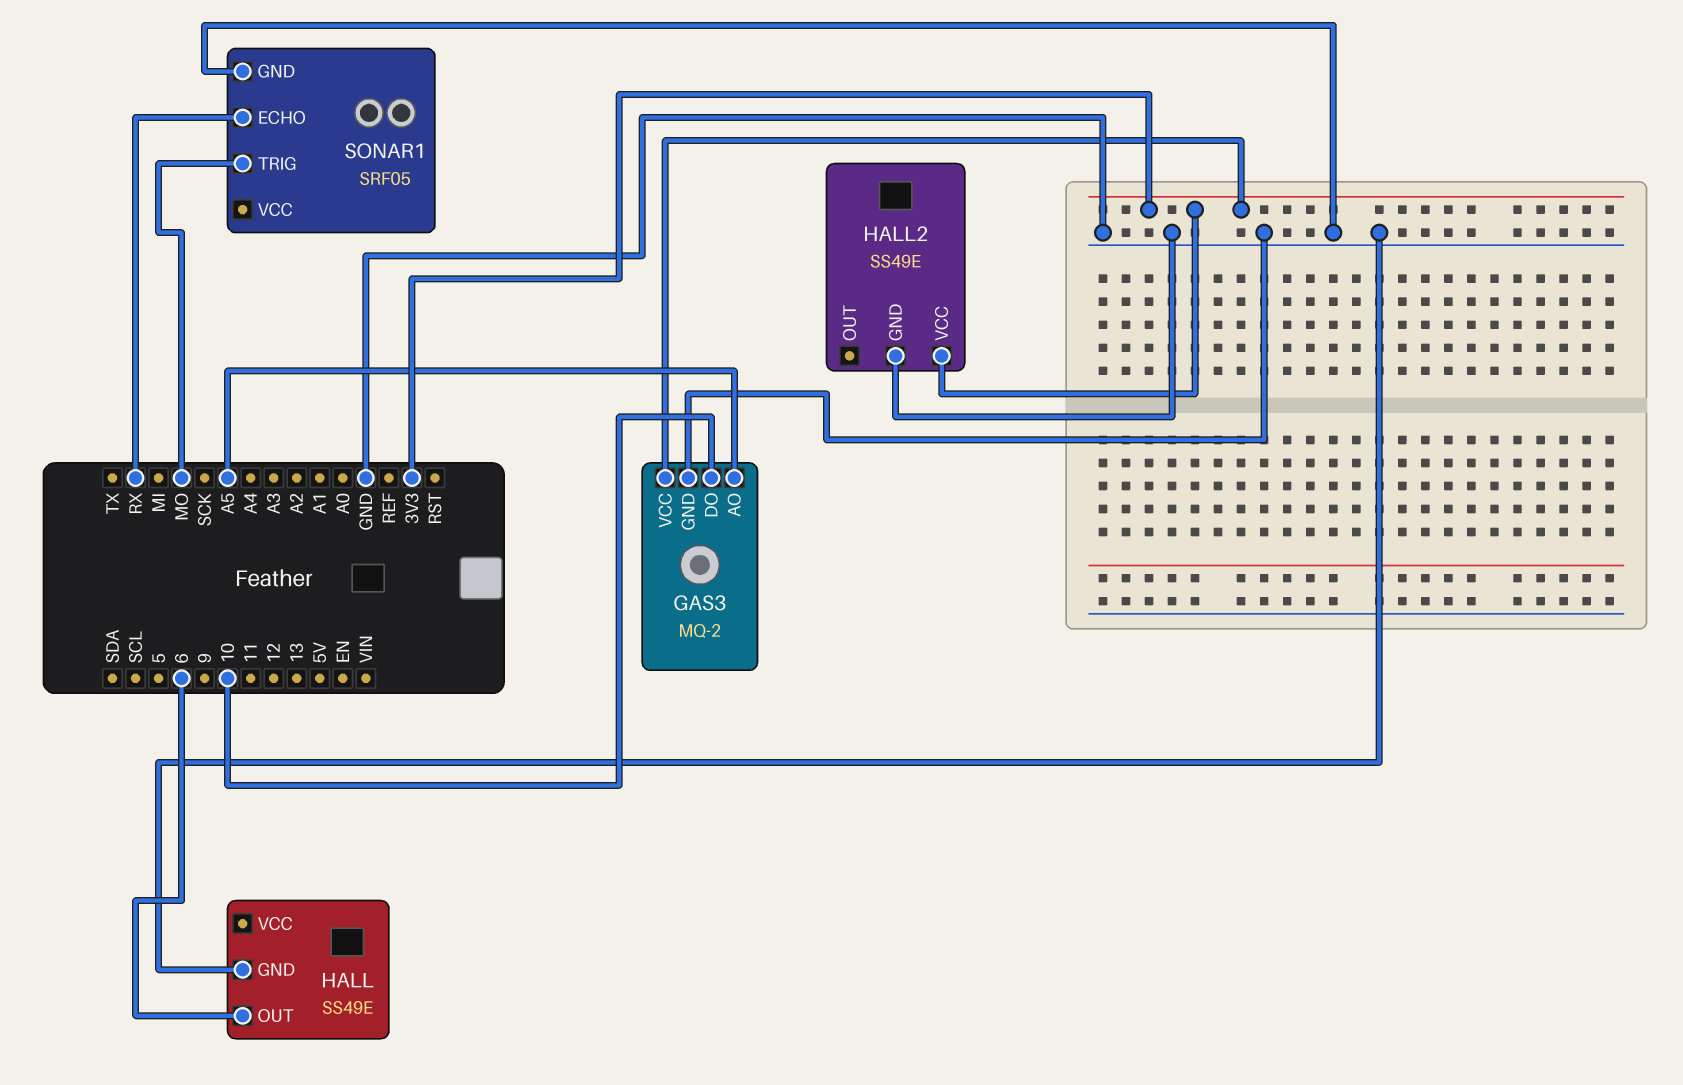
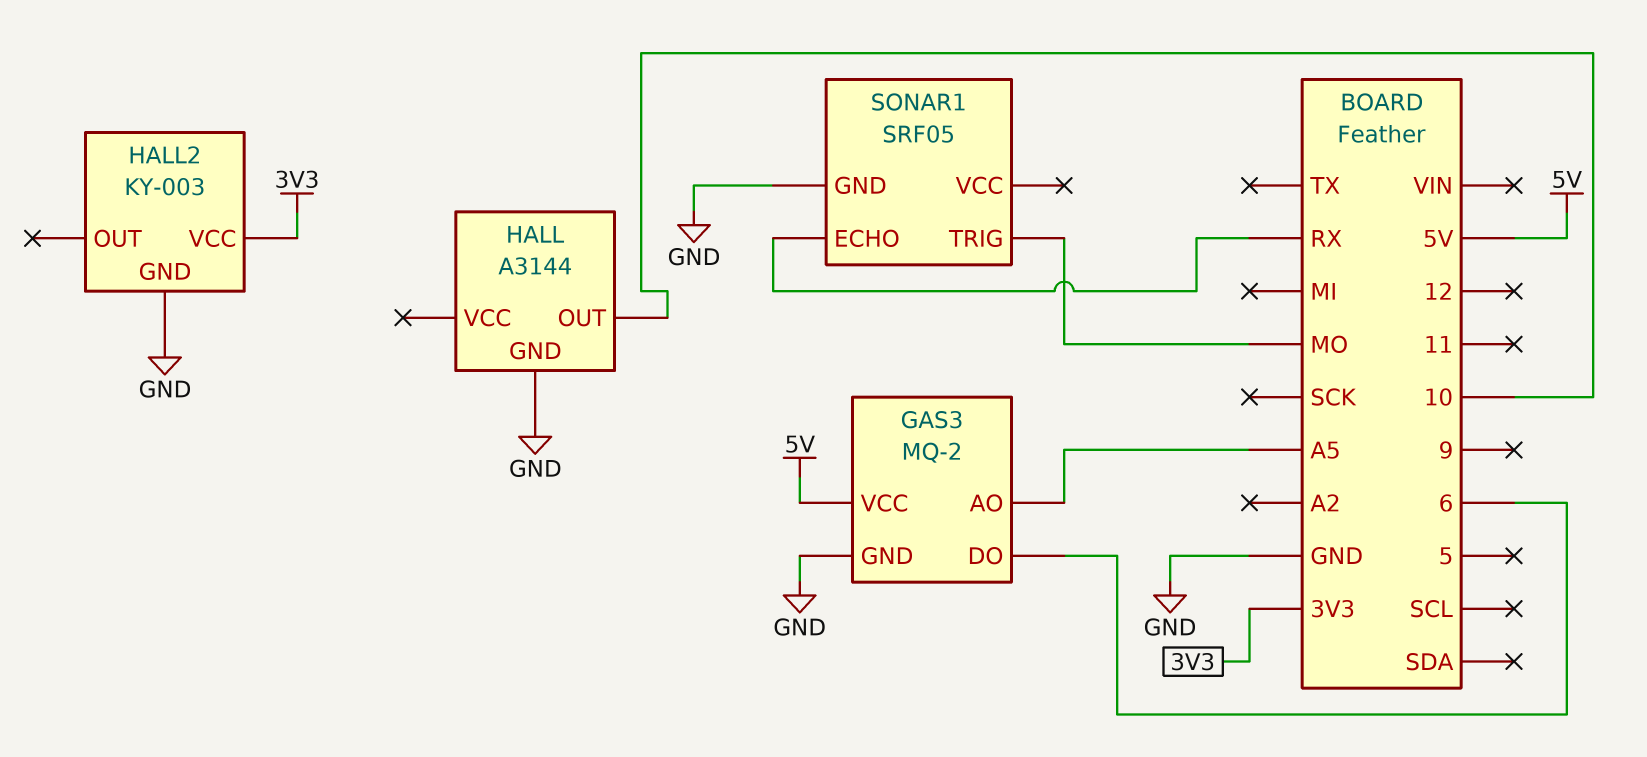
GAS3 pin DO: 10 -> 6
GAS3 pin VCC: 3V3 -> 5V
HALL: SS49E -> A3144
HALL pin OUT: 6 -> 10
HALL2: SS49E -> KY-003

